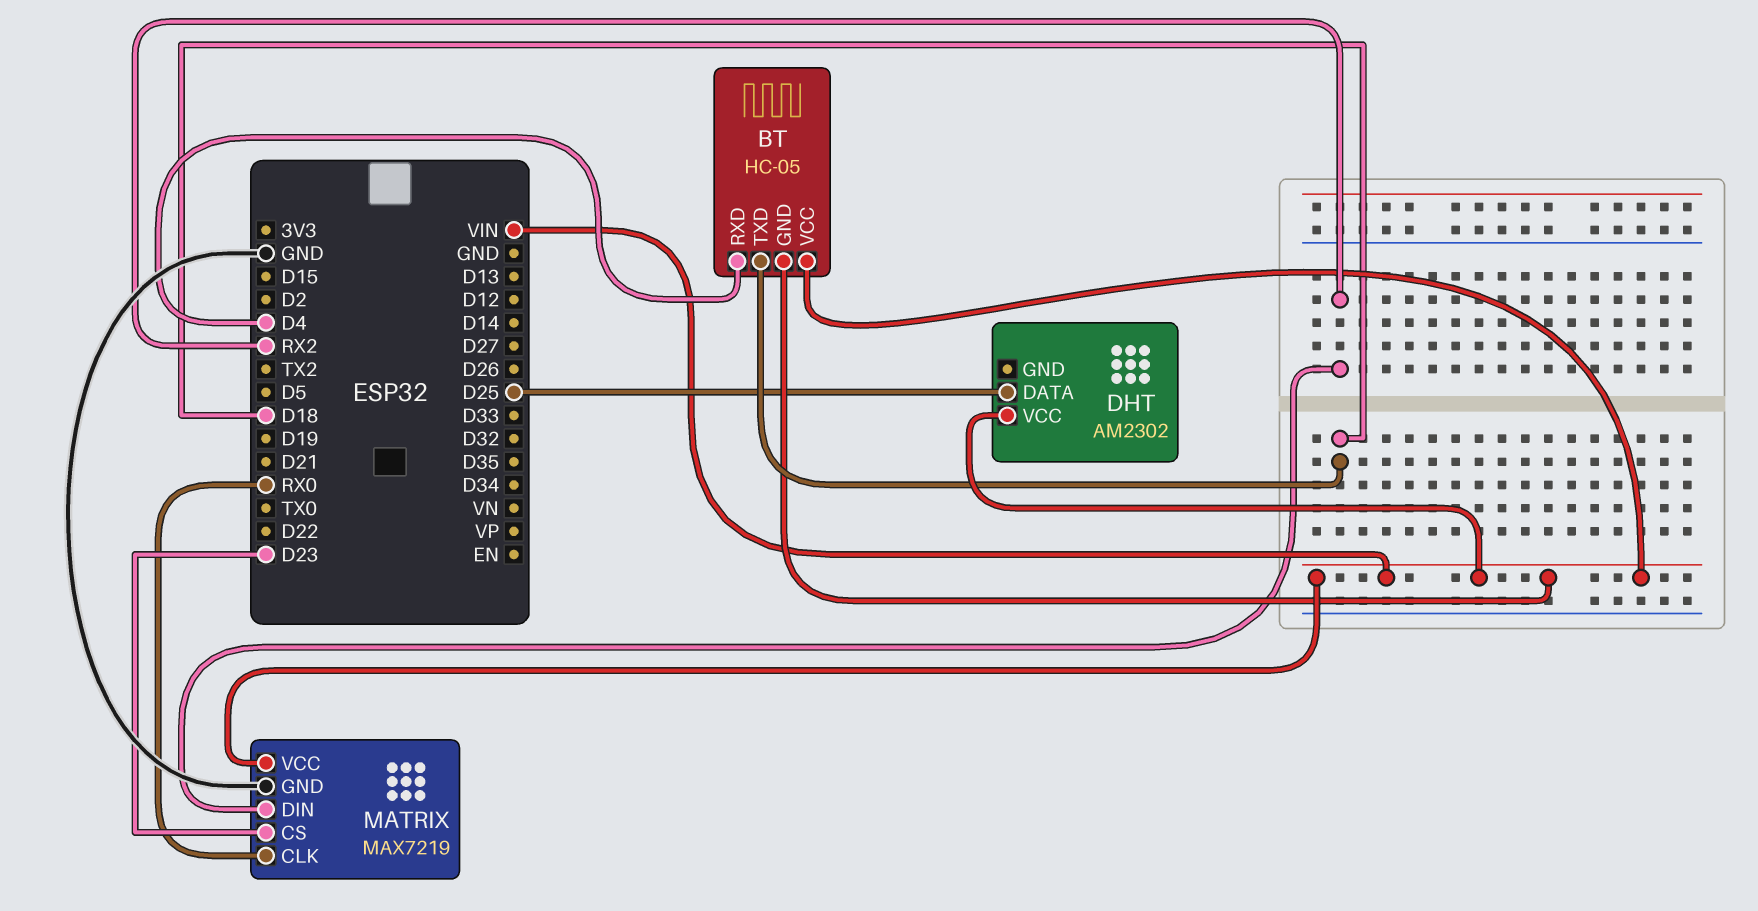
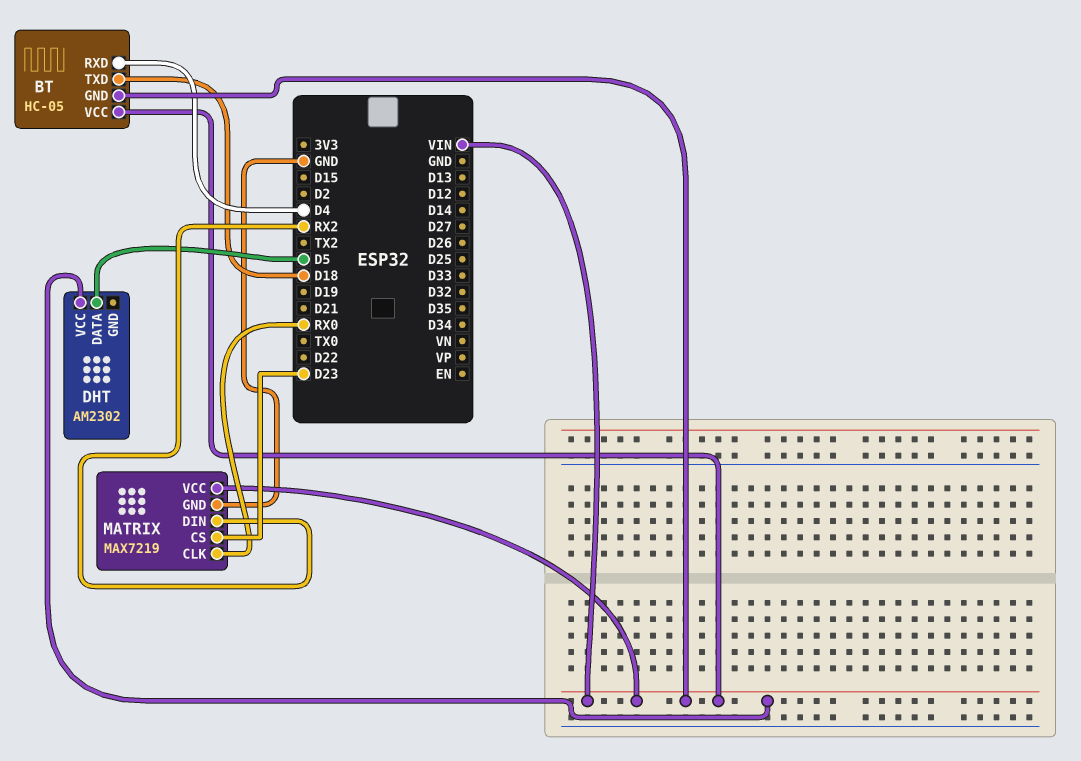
DHT pin DATA: D25 -> D5

